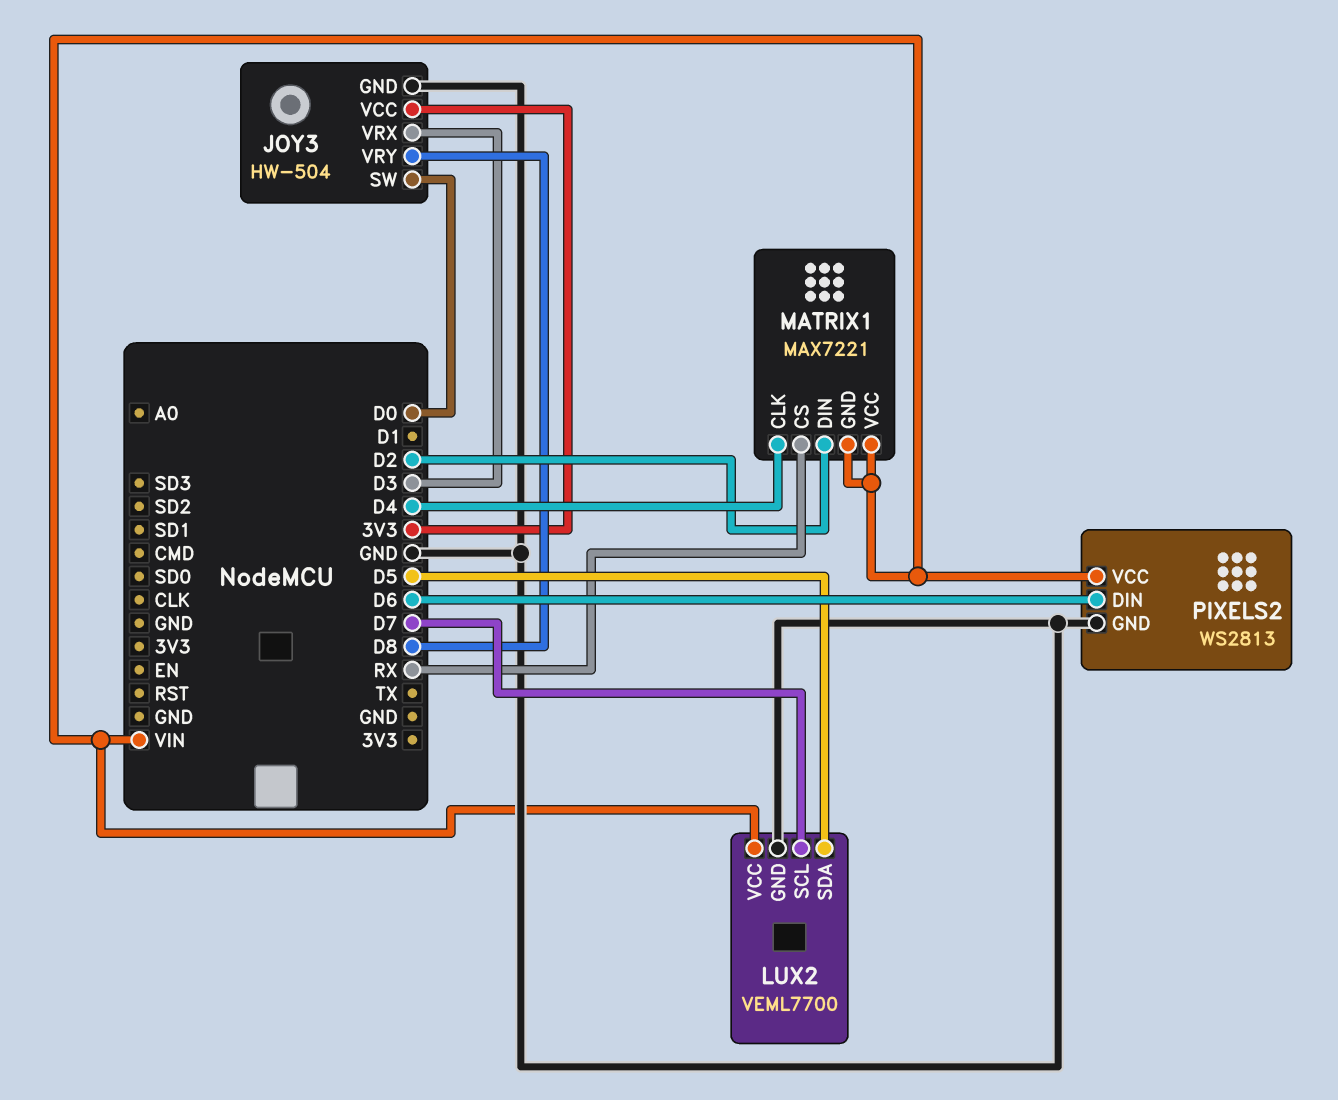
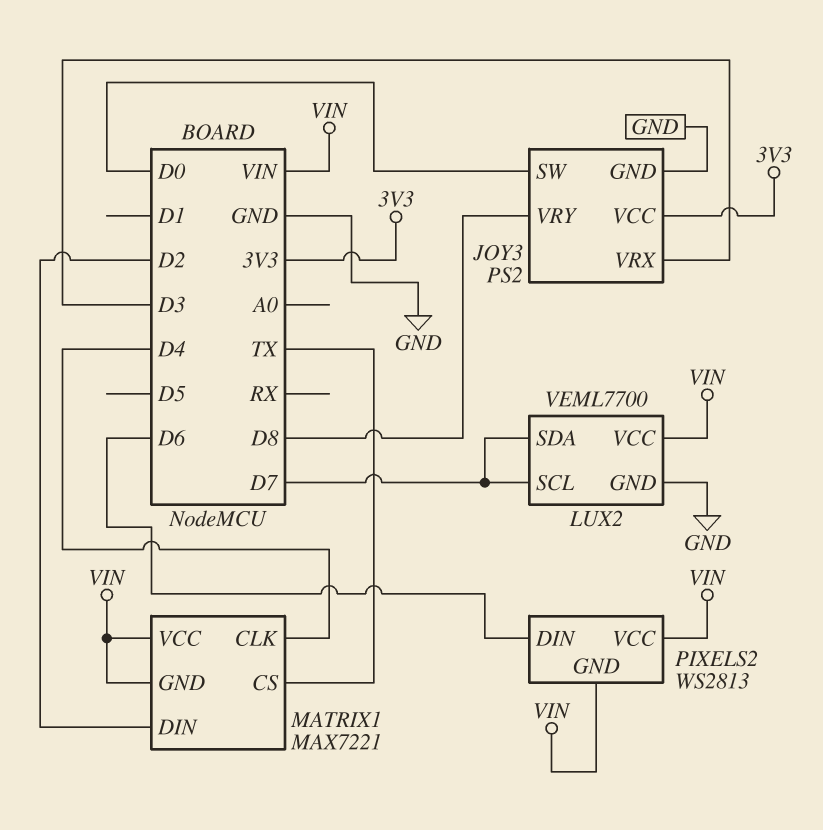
JOY3: HW-504 -> PS2
LUX2 pin SDA: D5 -> D7
MATRIX1 pin CS: RX -> TX
PIXELS2 pin GND: GND -> VIN

